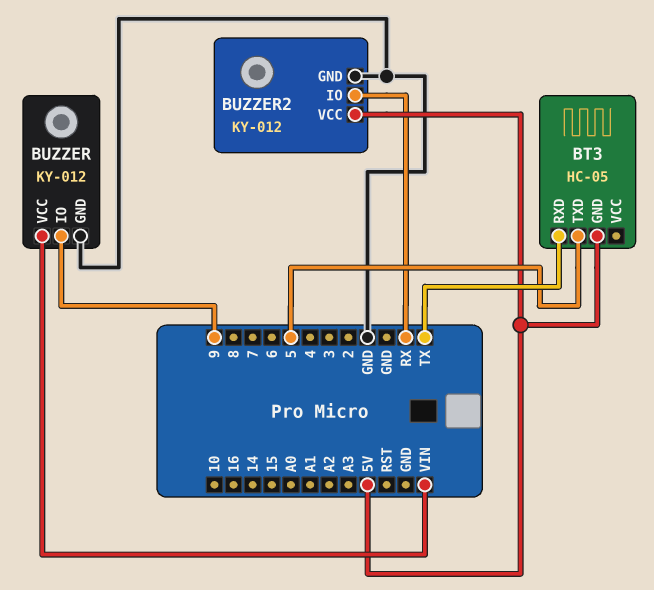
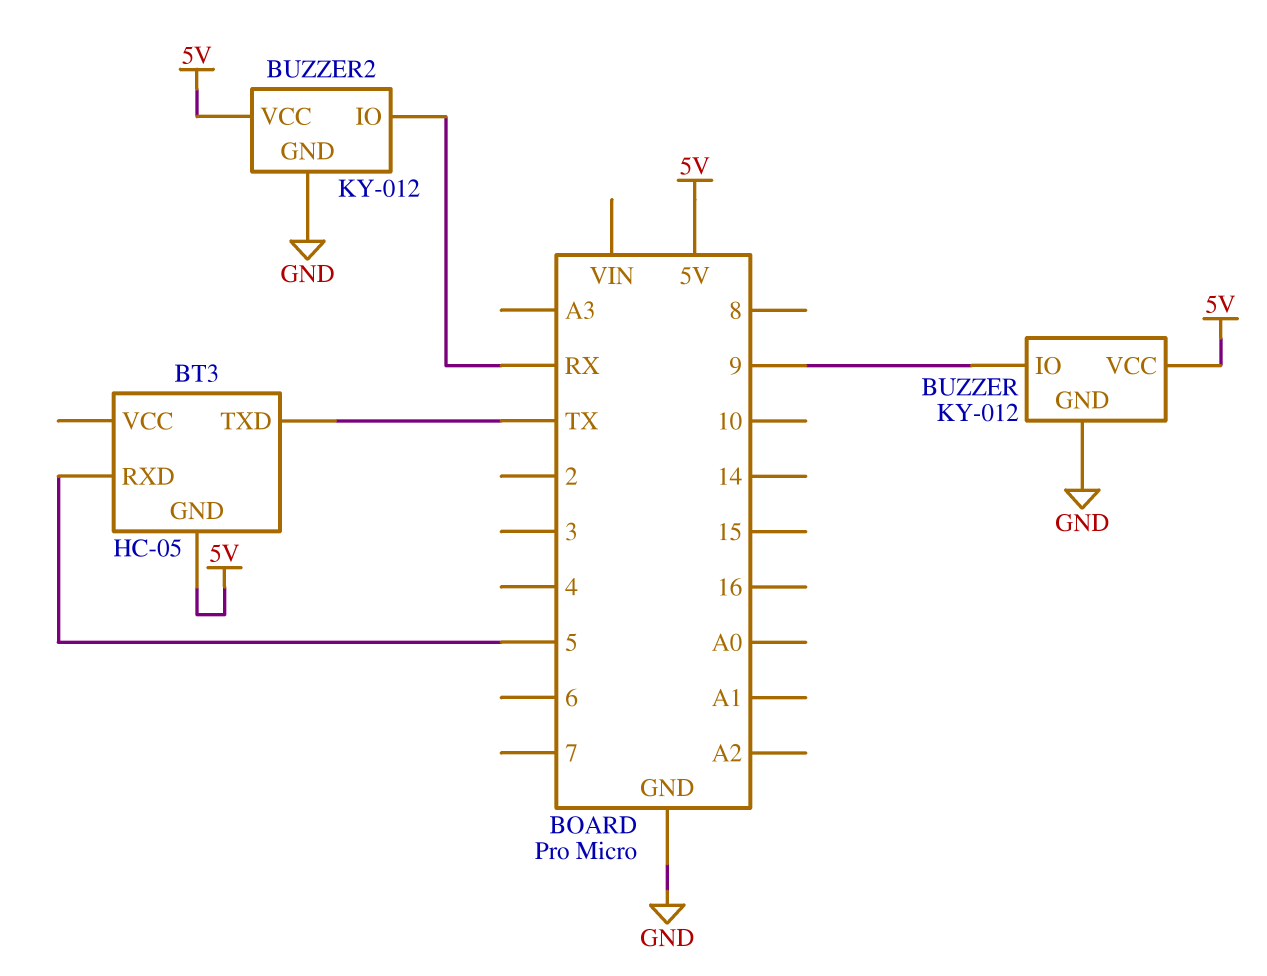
BT3 pin RXD: TX -> 5
BT3 pin TXD: 5 -> TX
BUZZER pin VCC: VIN -> 5V

